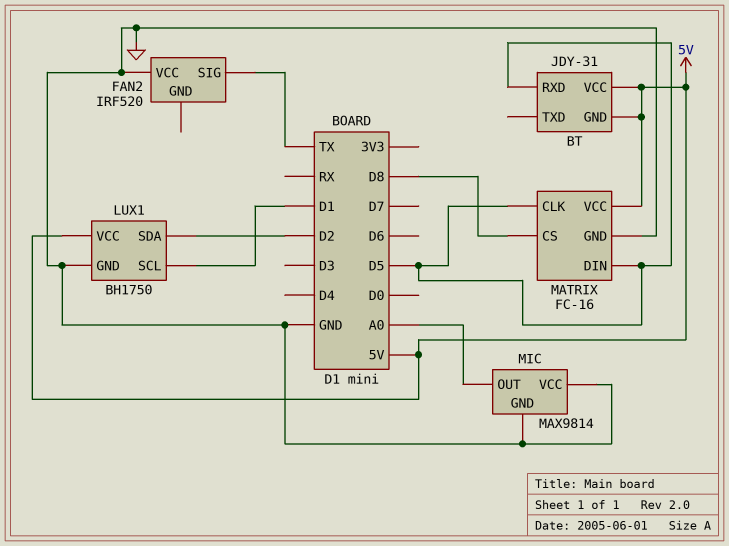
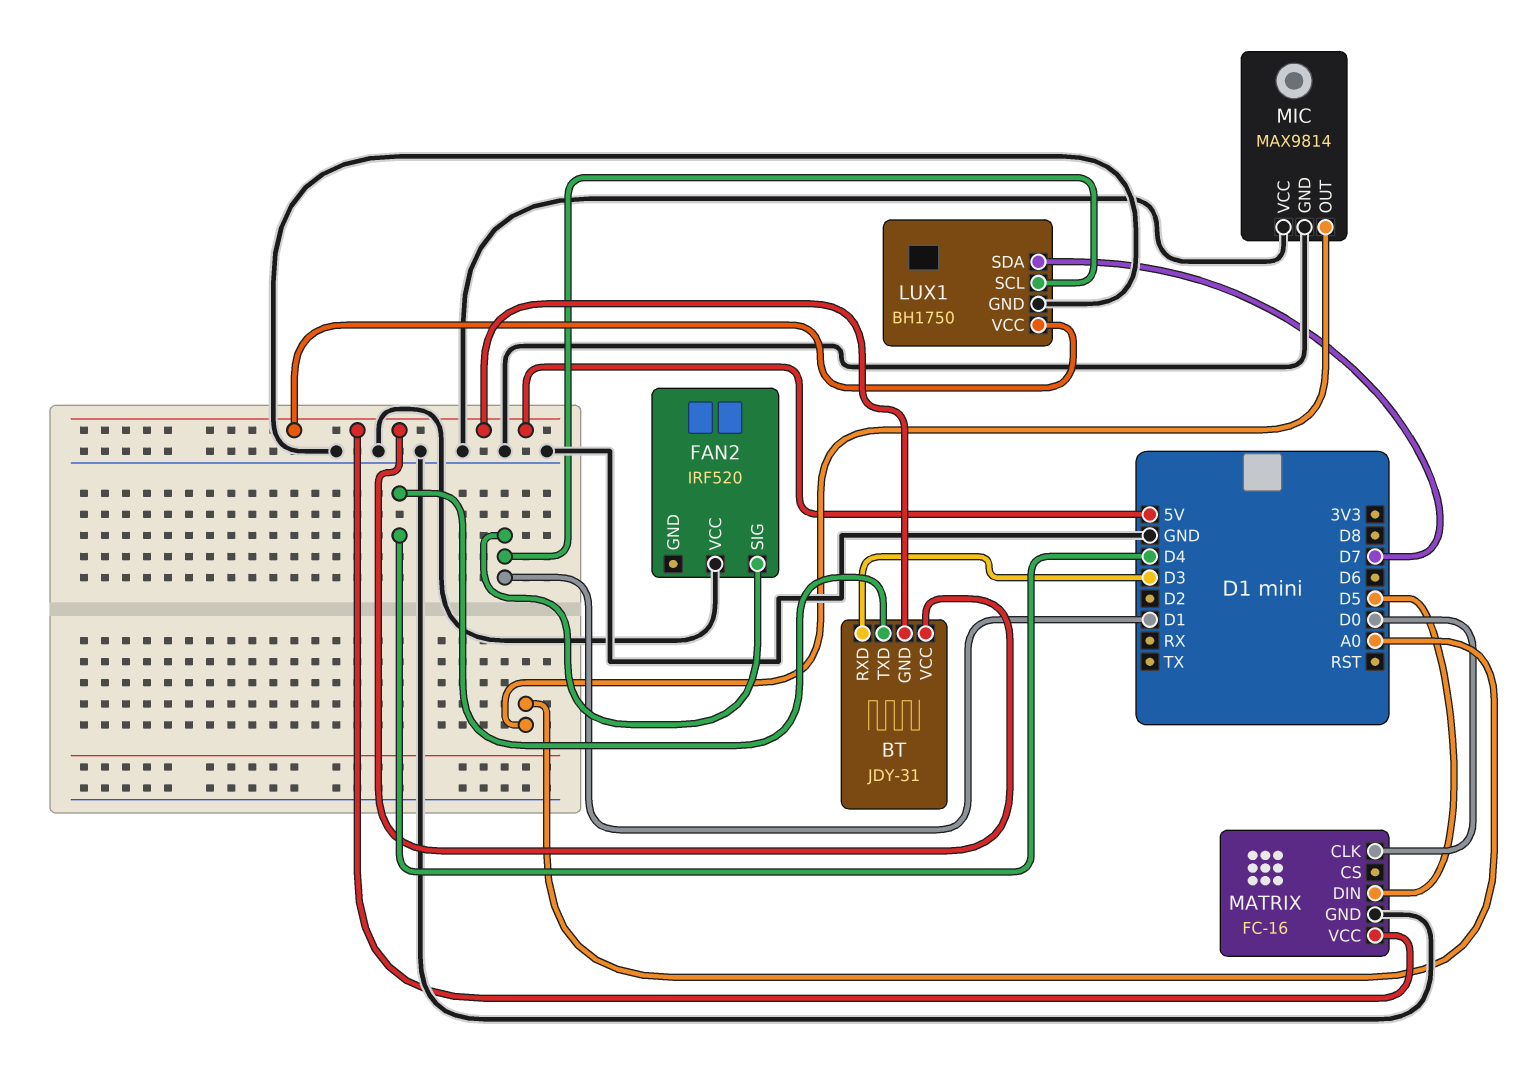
BT pin RXD: D5 -> D3
BT pin TXD: none -> D4
FAN2 pin SIG: TX -> D1
LUX1 pin SDA: D2 -> D7
MATRIX pin CLK: D5 -> D0
MATRIX pin CS: D8 -> none

